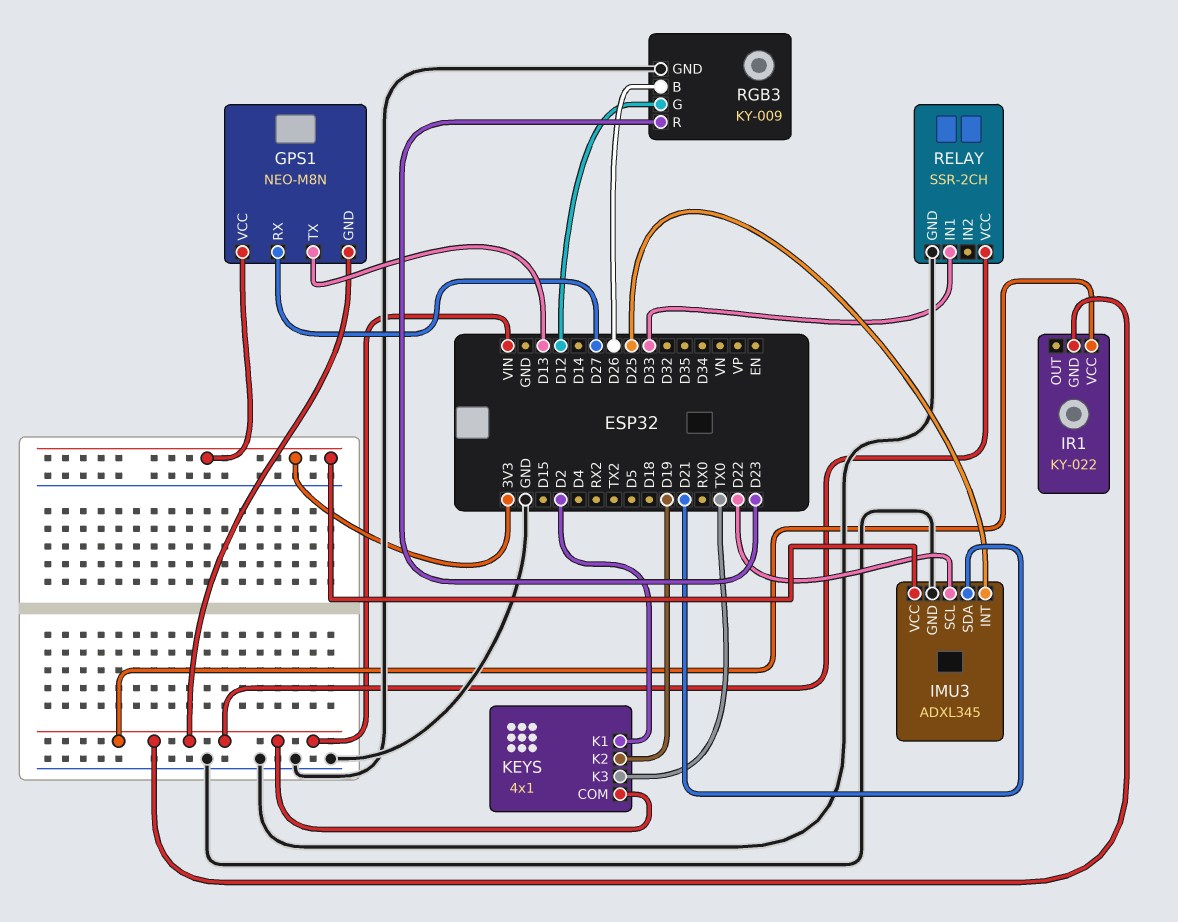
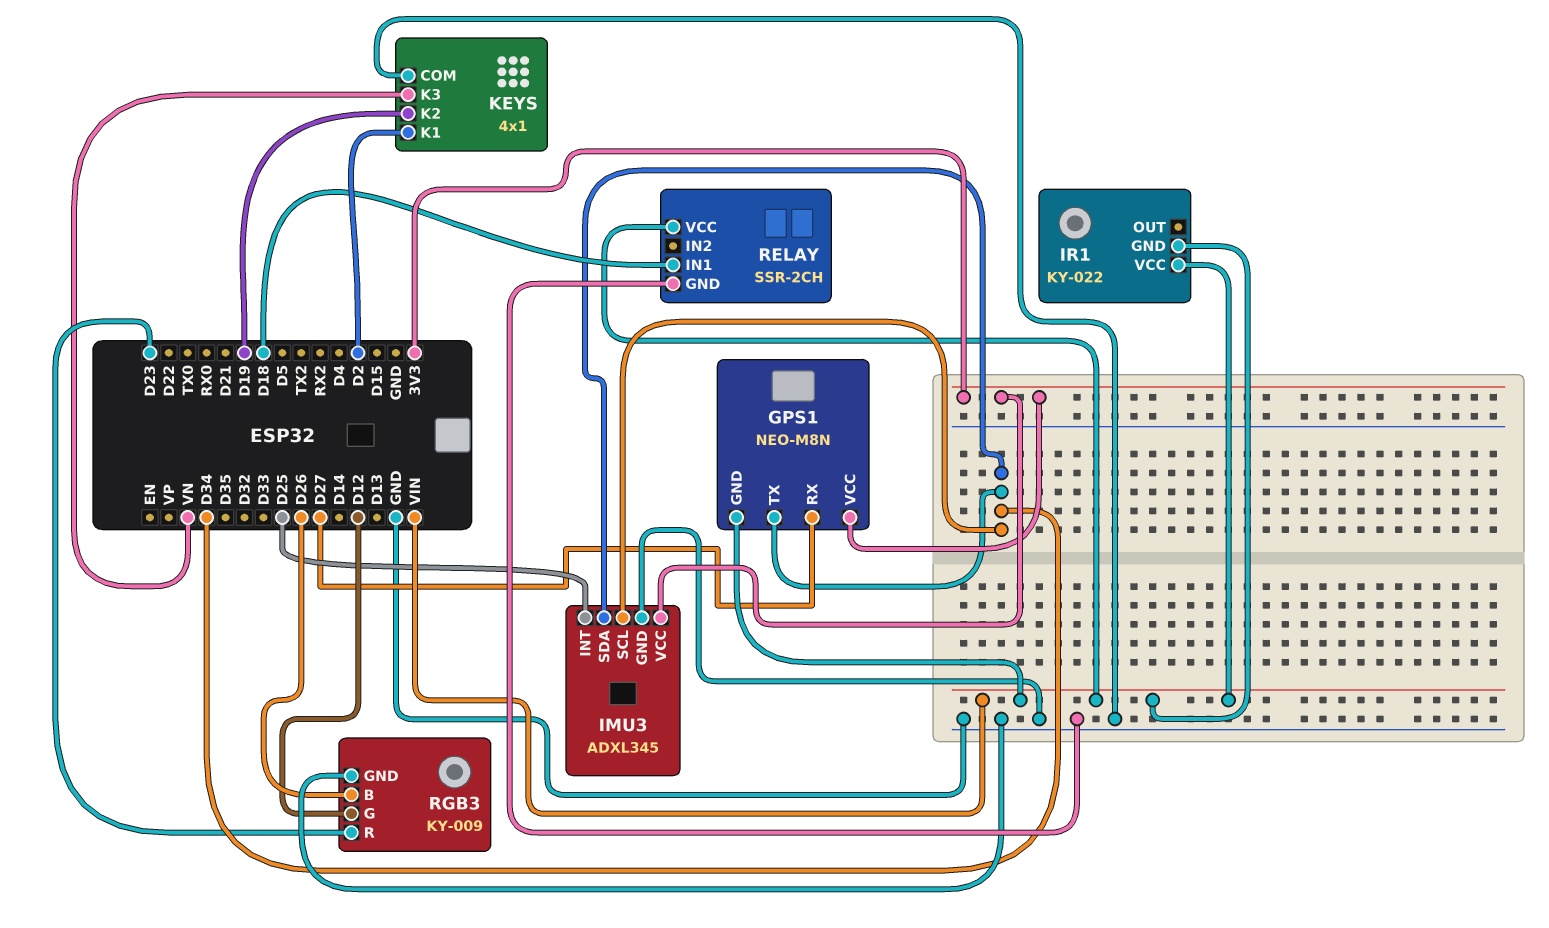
GPS1 pin TX: D13 -> D34
IMU3 pin SCL: D22 -> D34
IMU3 pin SDA: D21 -> D34
KEYS pin COM: VIN -> GND
KEYS pin K3: TX0 -> VN
RELAY pin IN1: D33 -> D18

